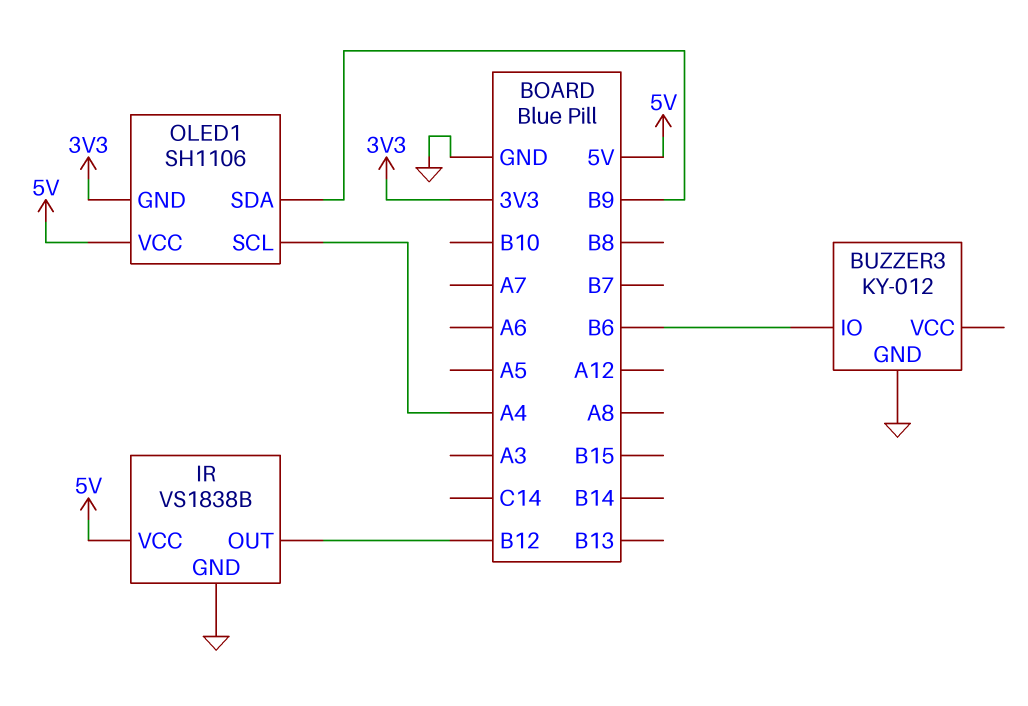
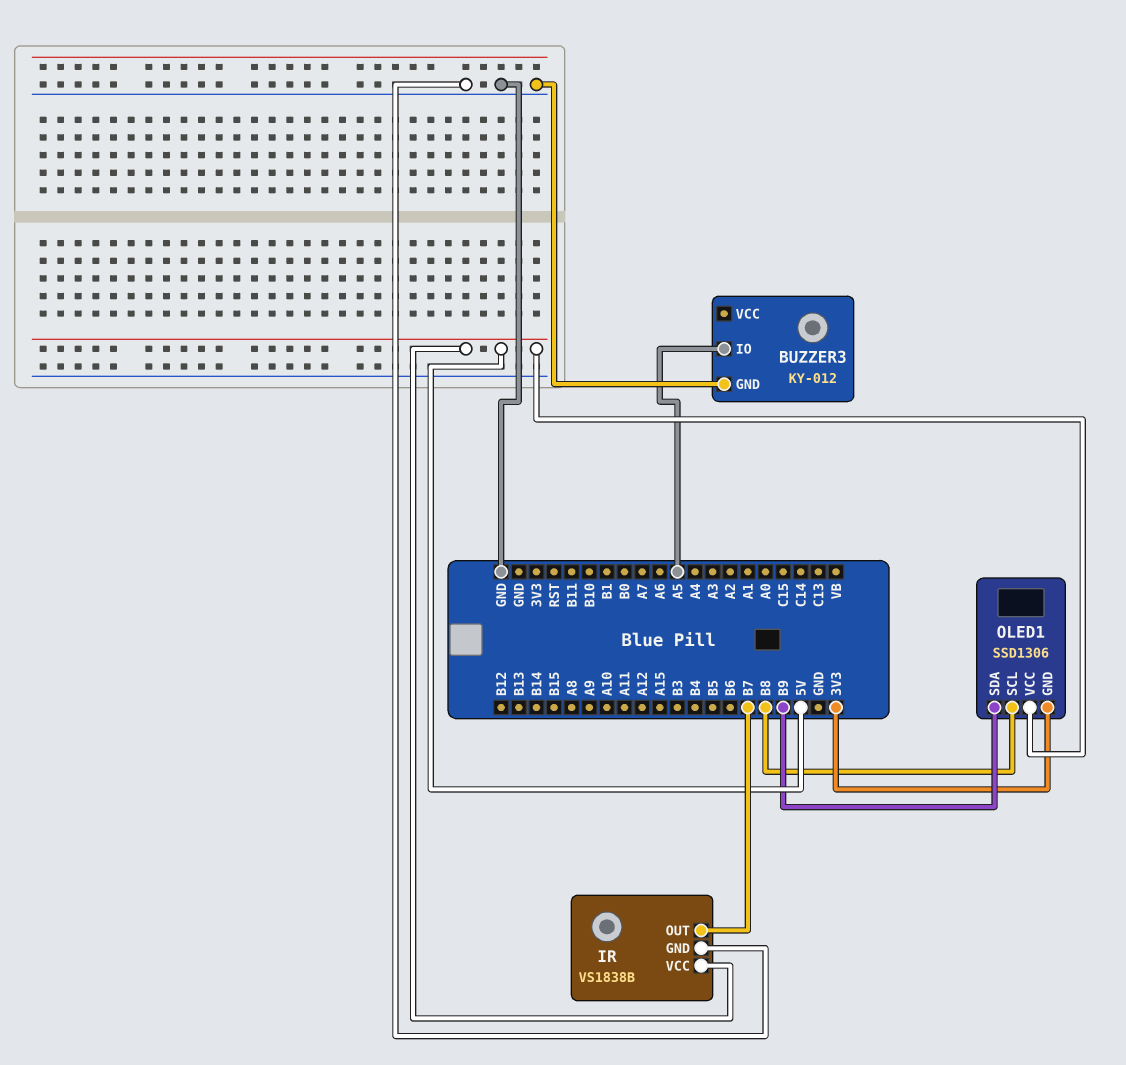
BUZZER3 pin IO: B6 -> A5
IR pin OUT: B12 -> B7
OLED1: SH1106 -> SSD1306
OLED1 pin SCL: A4 -> B8

